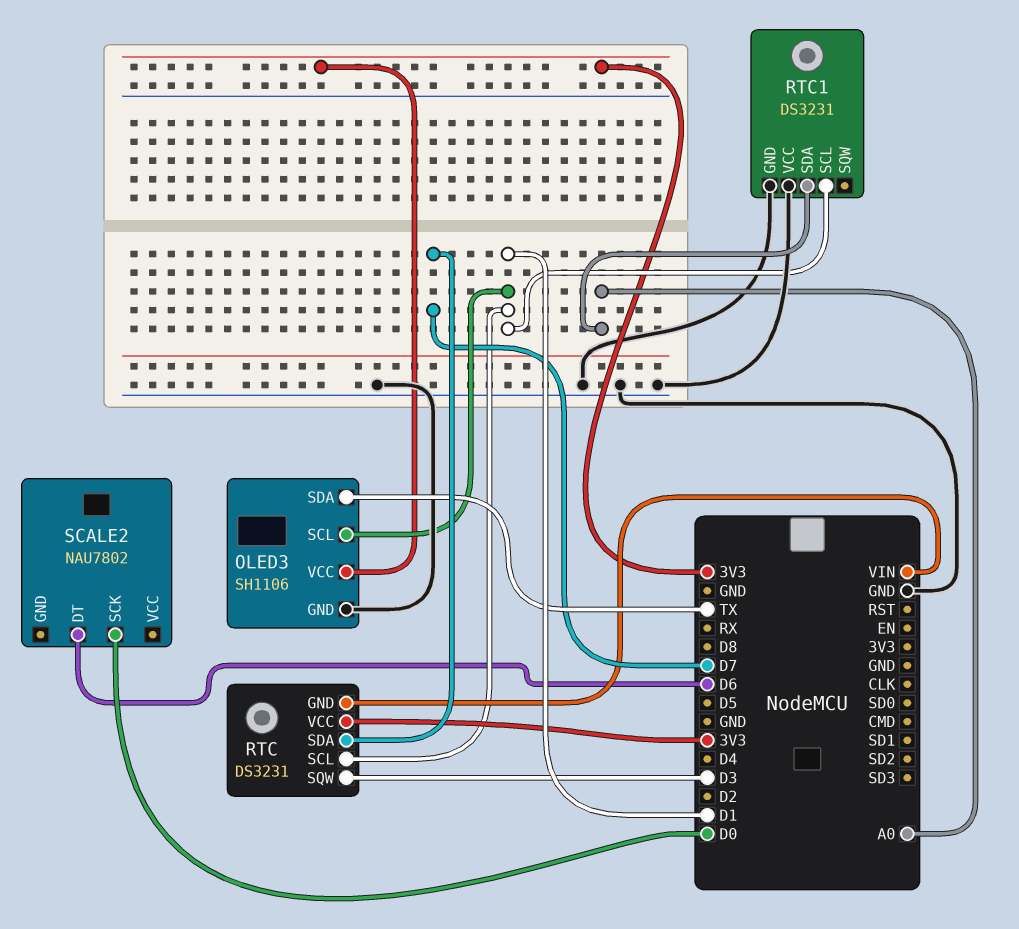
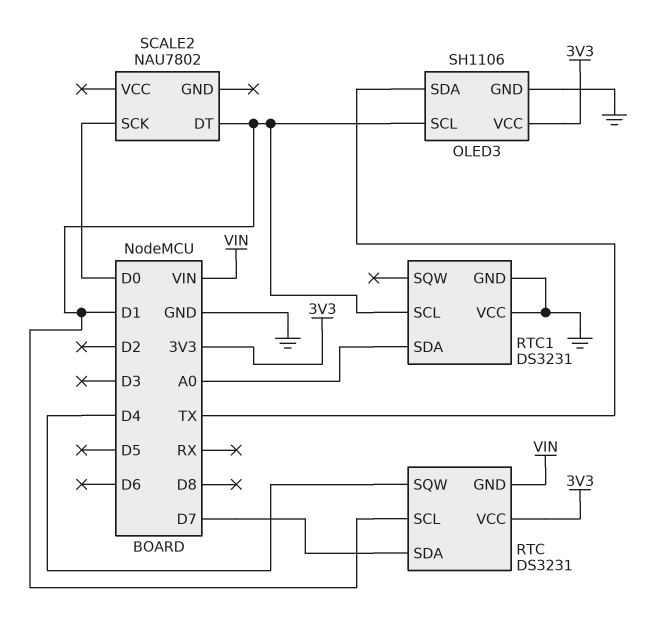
RTC pin SQW: D3 -> D4
SCALE2 pin DT: D6 -> D1

